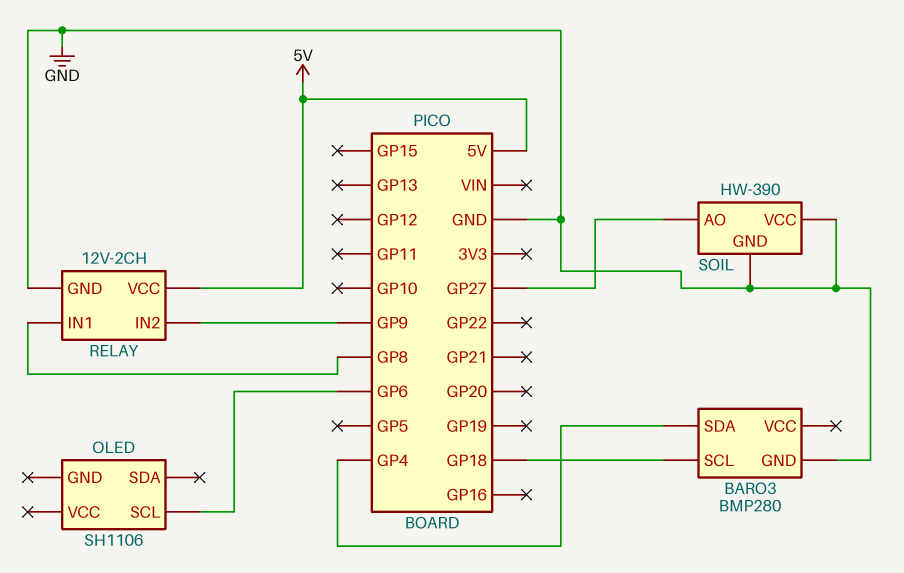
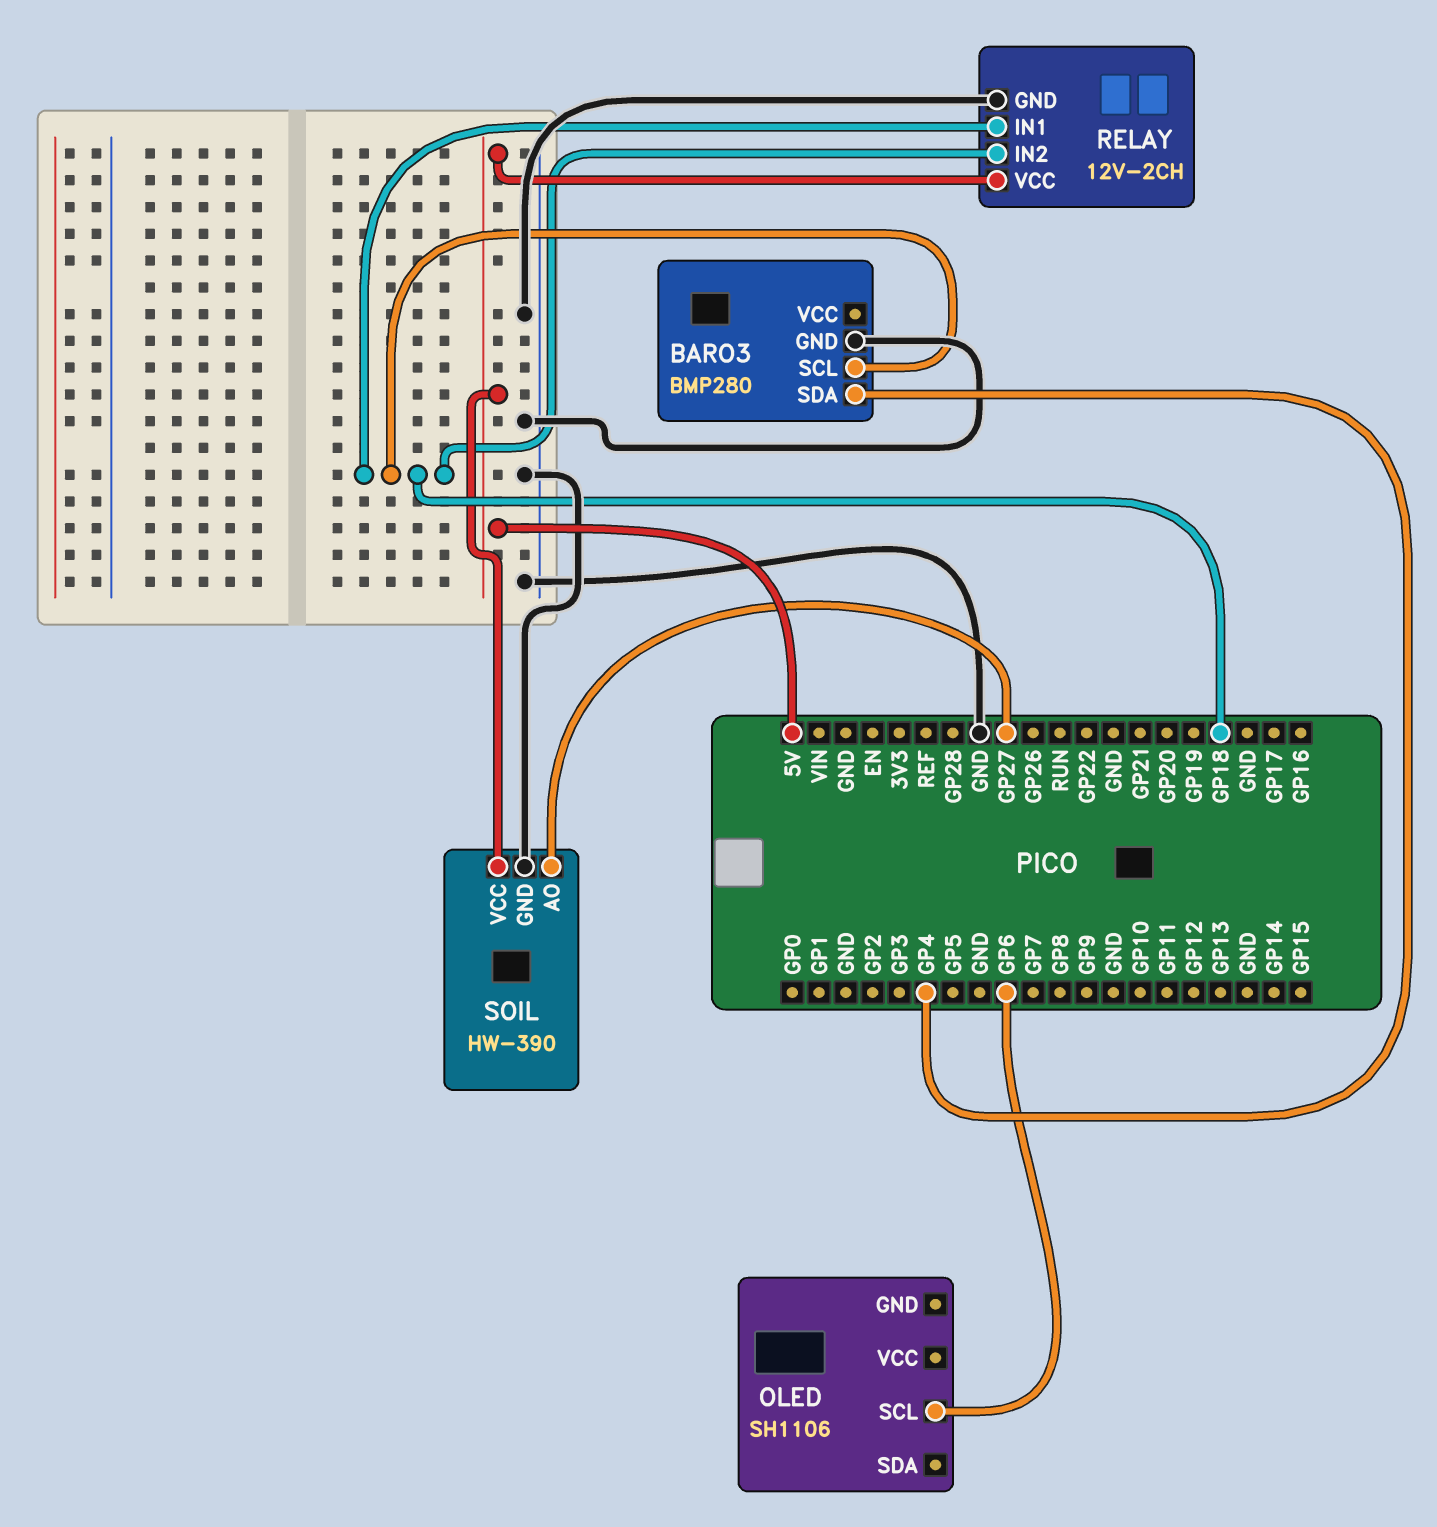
RELAY pin IN1: GP8 -> GP18
RELAY pin IN2: GP9 -> GP18
SOIL pin VCC: GND -> 5V

